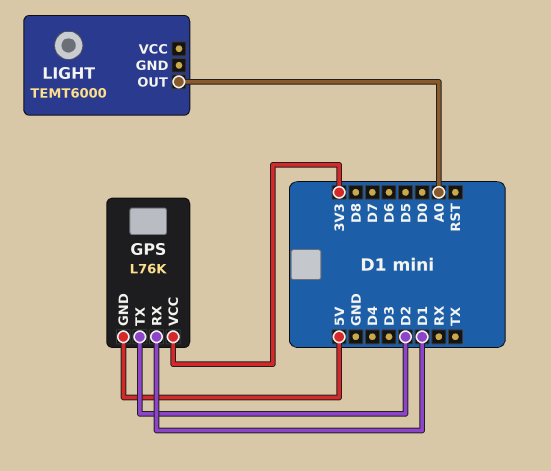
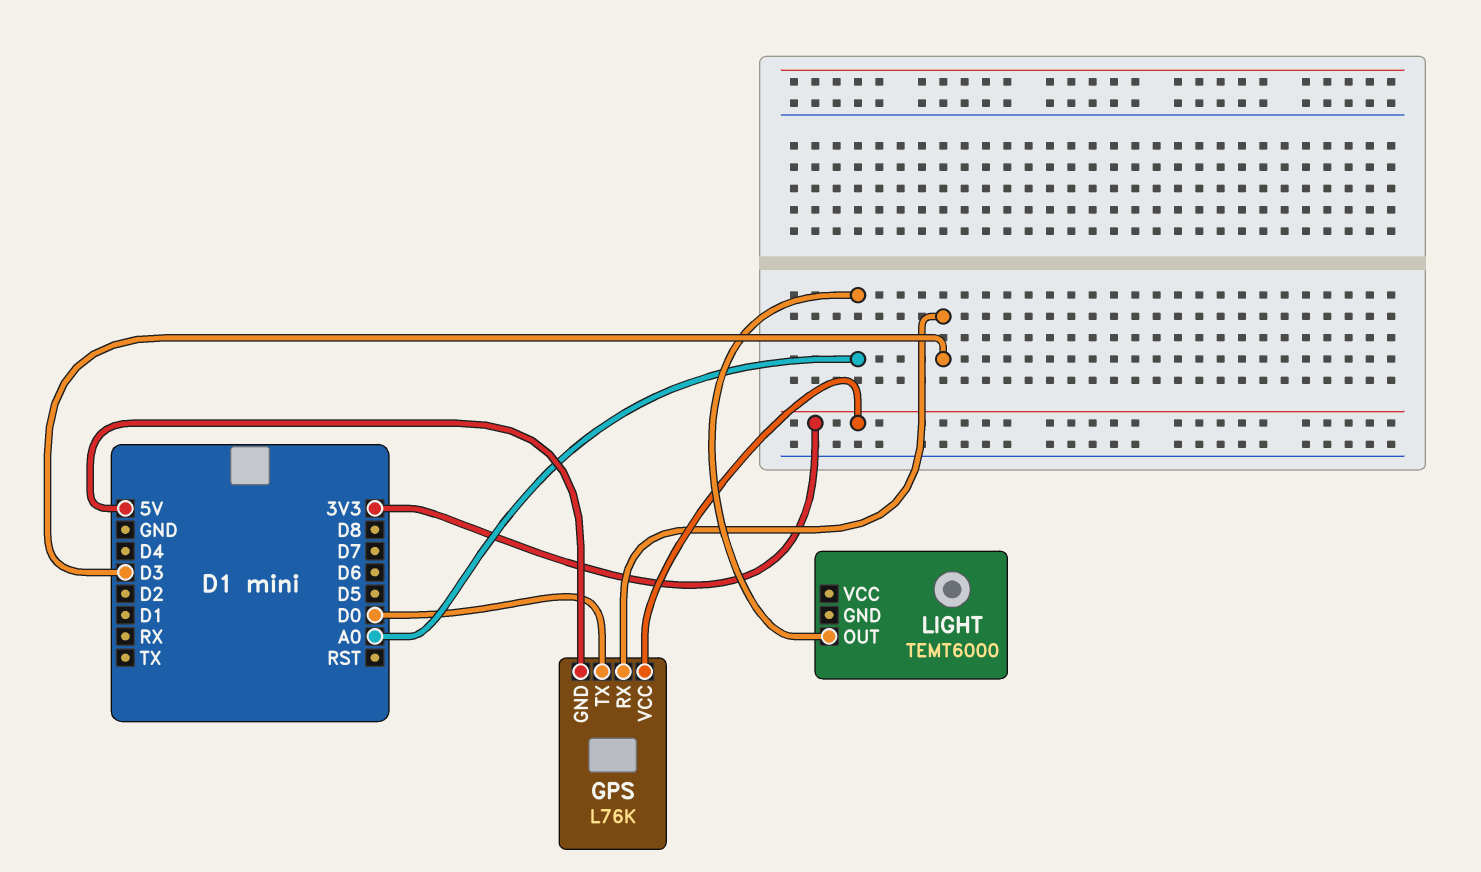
GPS pin RX: D1 -> D3
GPS pin TX: D2 -> D0

